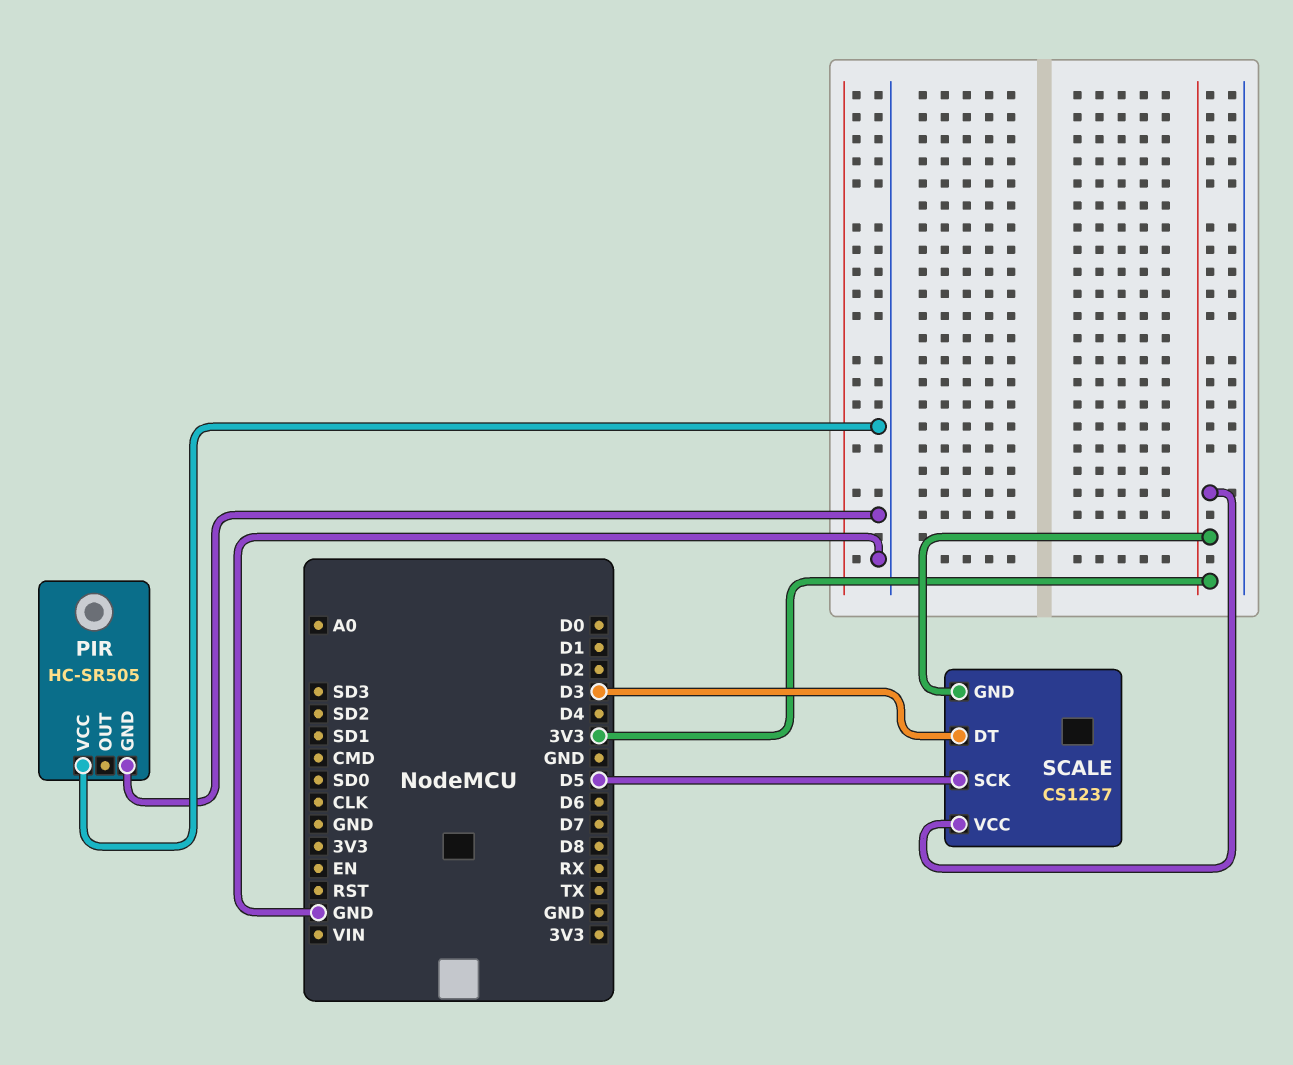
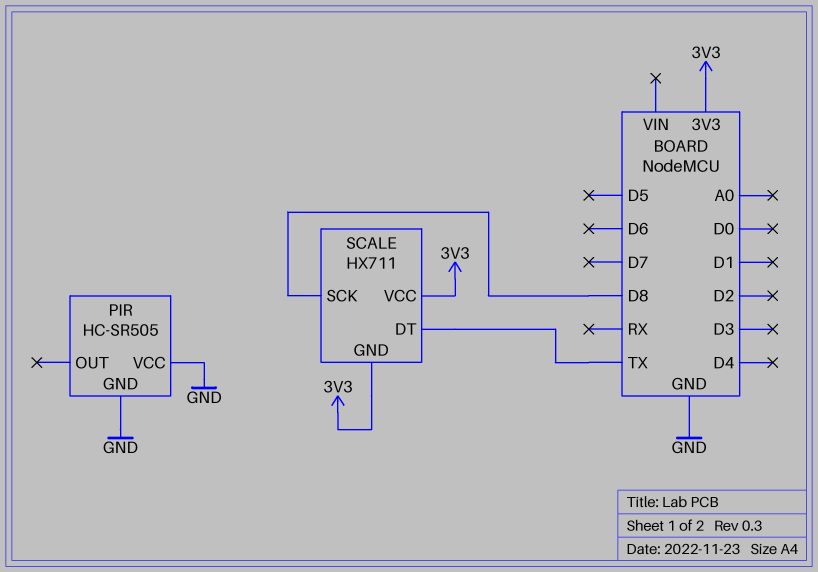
SCALE: CS1237 -> HX711
SCALE pin DT: D3 -> TX
SCALE pin SCK: D5 -> D8

